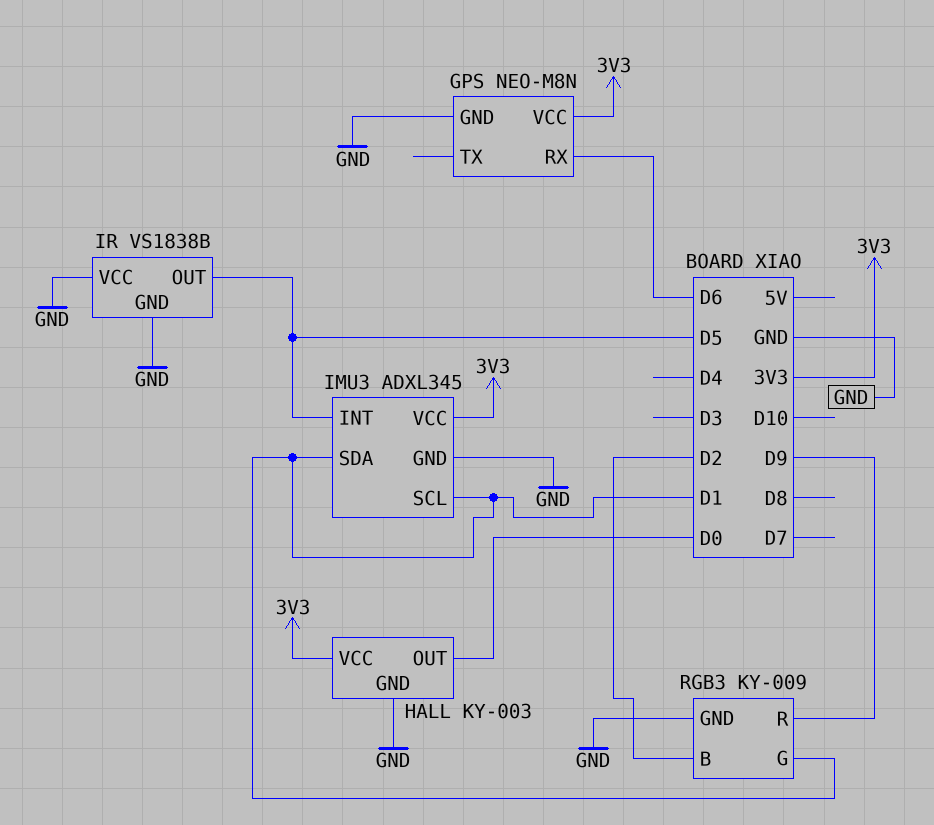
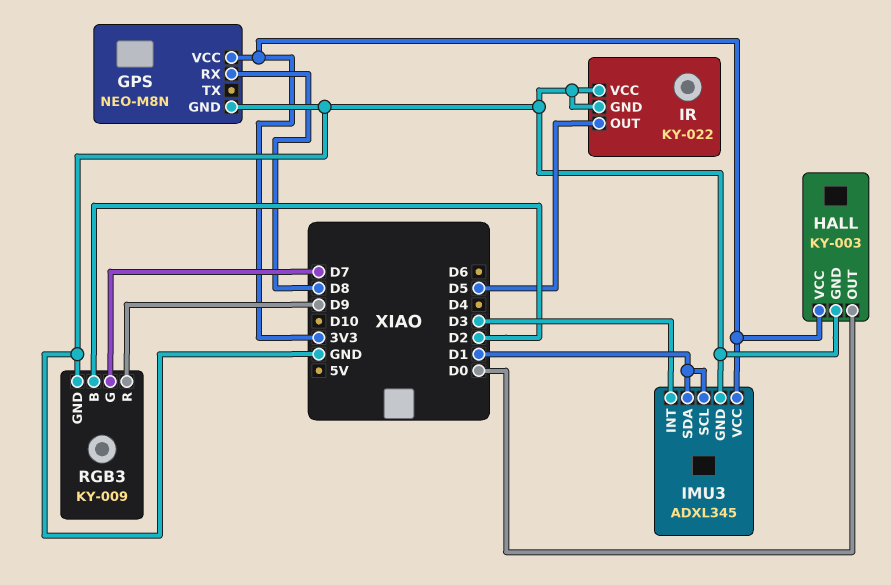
GPS pin RX: D6 -> D8
IMU3 pin INT: D5 -> D3
IR: VS1838B -> KY-022
RGB3 pin G: D1 -> D7

